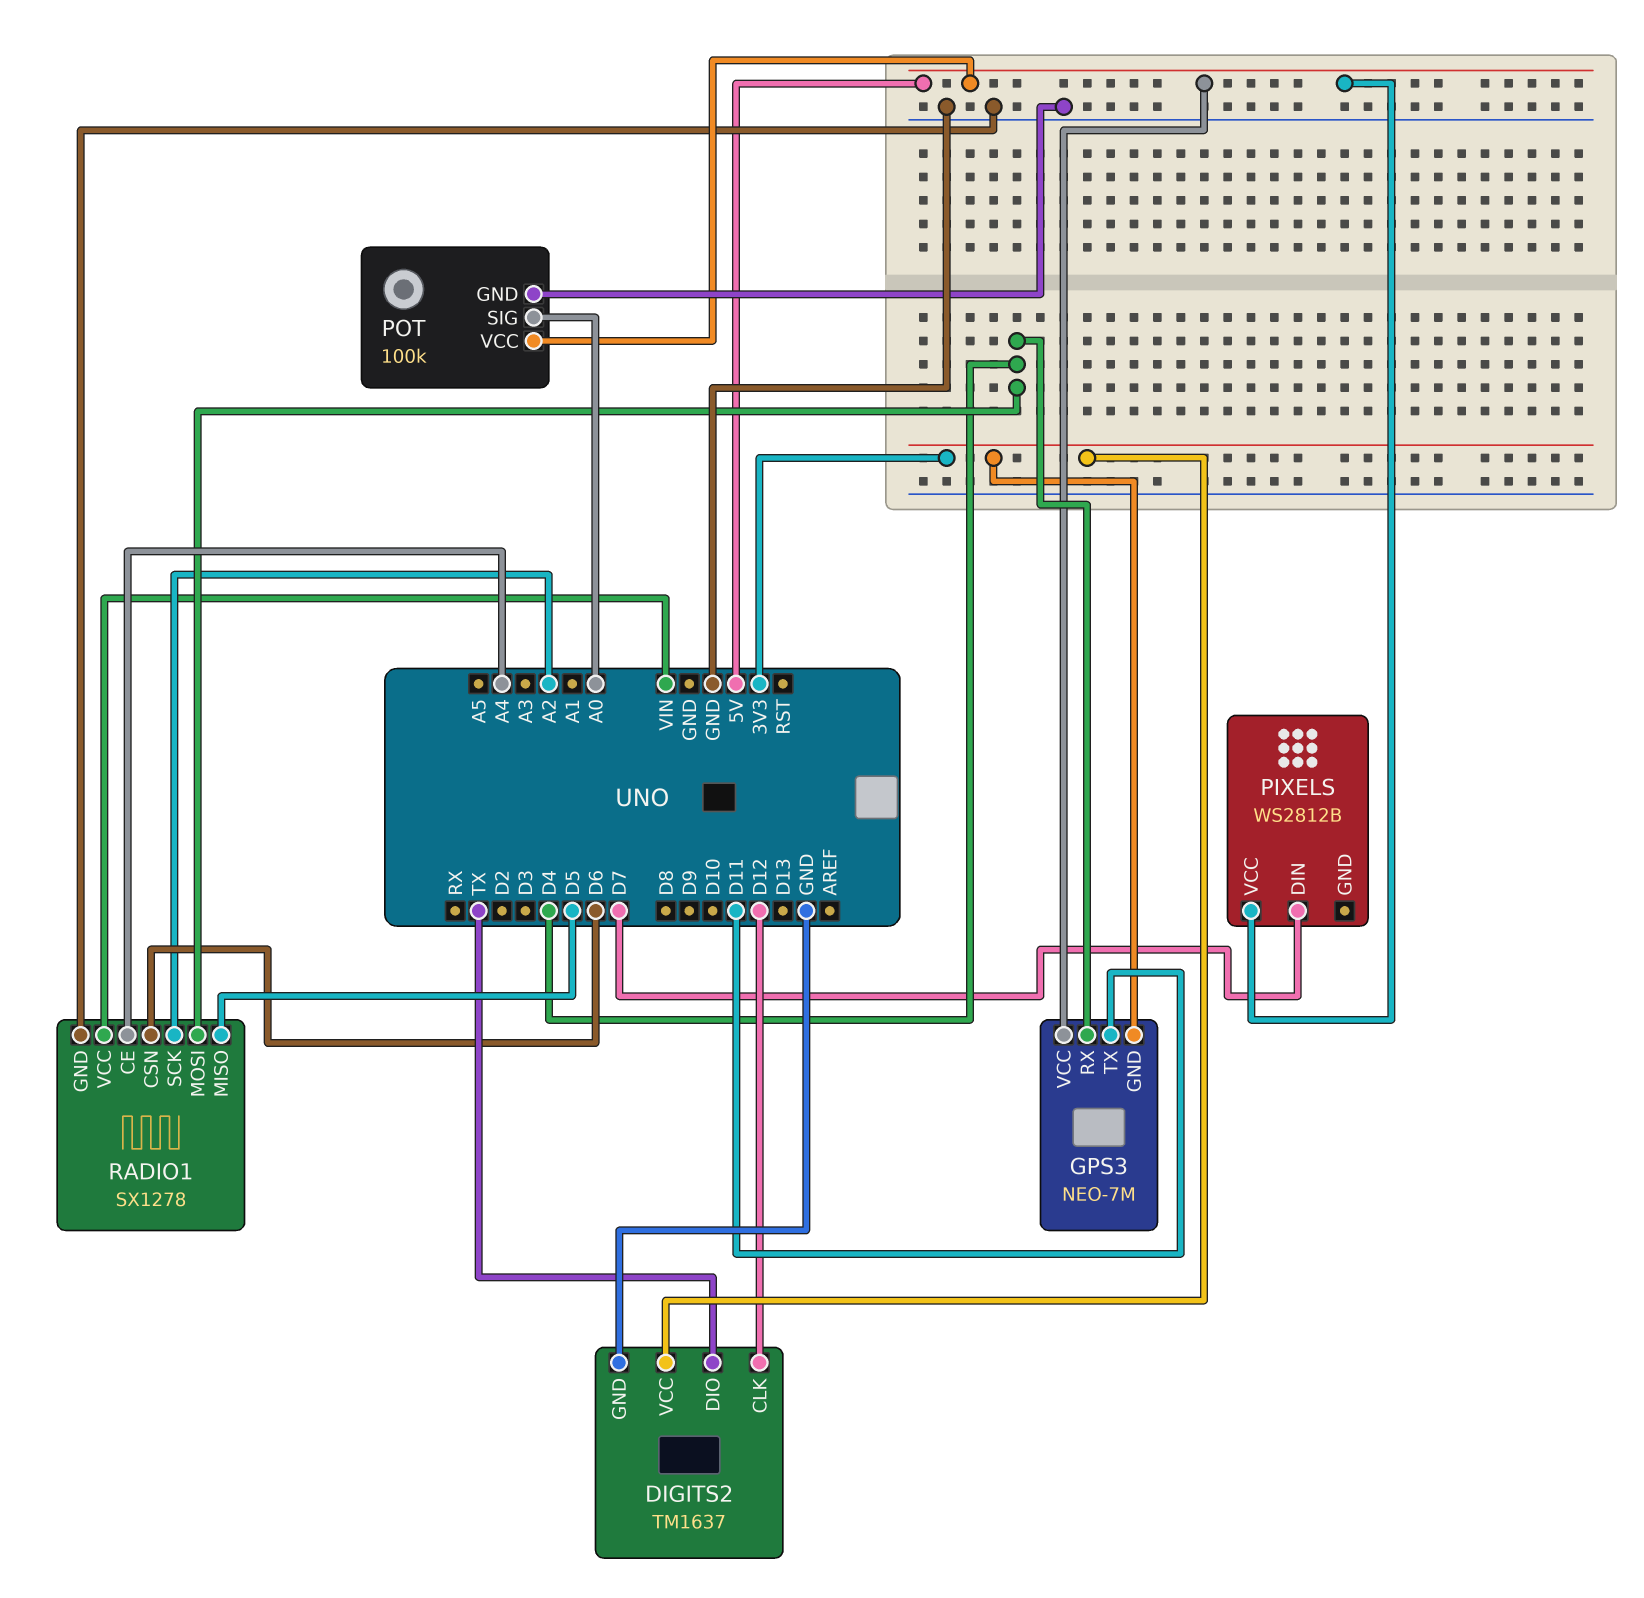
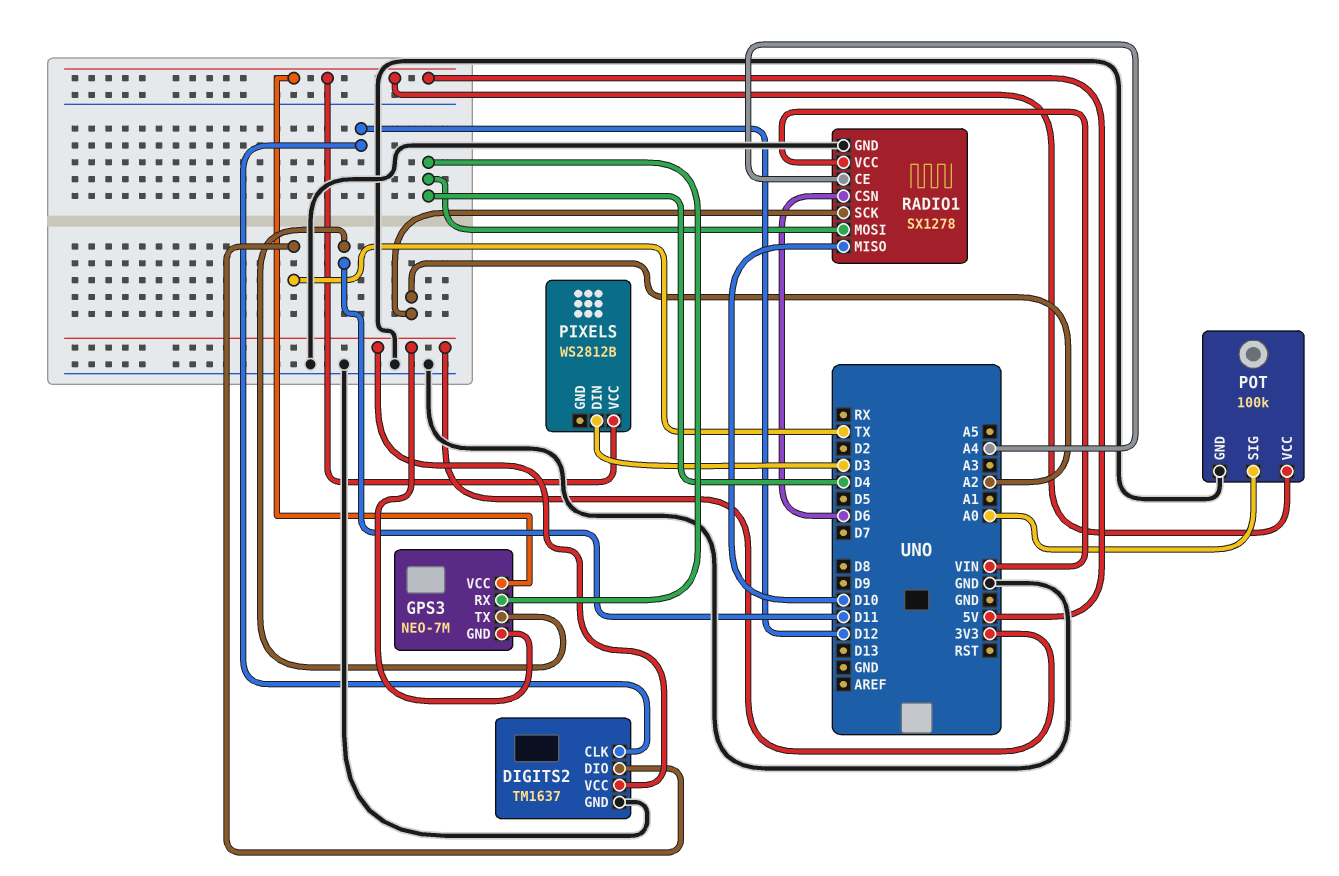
PIXELS pin DIN: D7 -> D3
RADIO1 pin MISO: D5 -> D10

